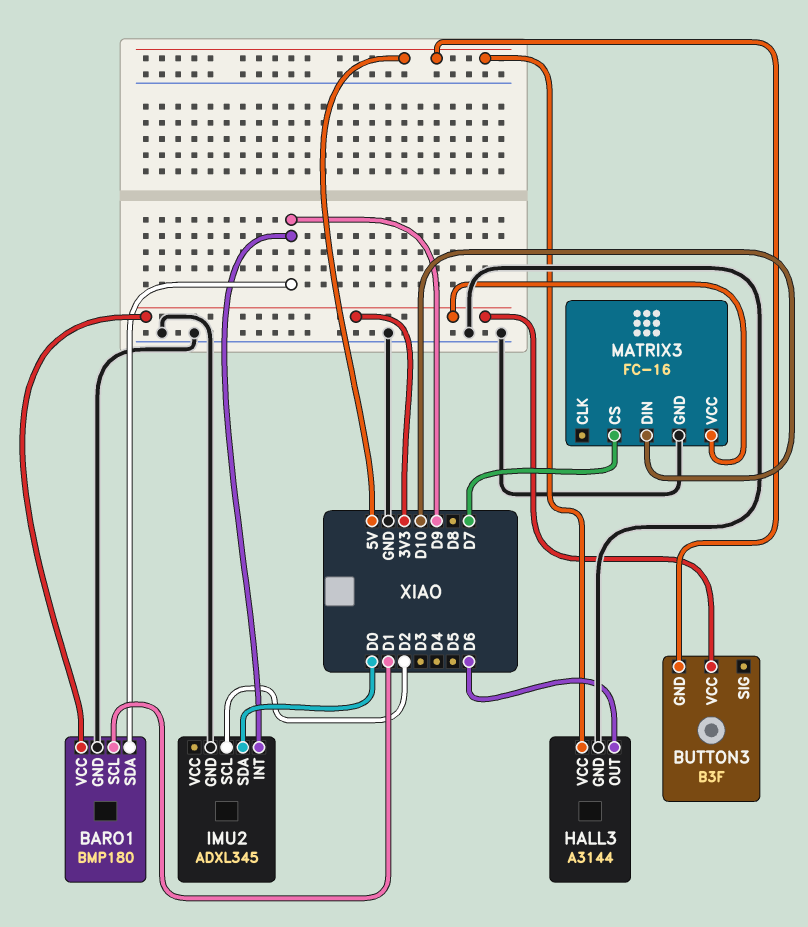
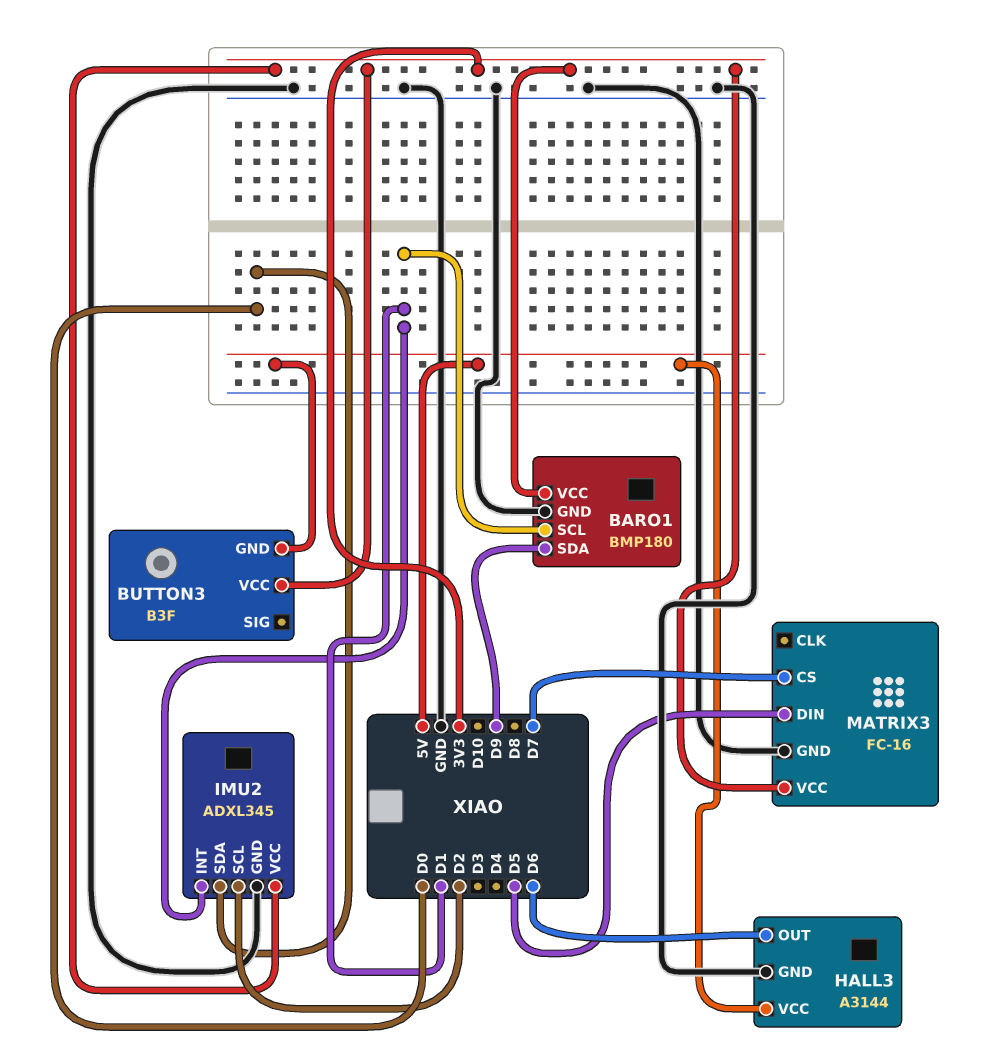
IMU2 pin INT: D9 -> D1
IMU2 pin VCC: none -> 3V3
MATRIX3 pin DIN: D10 -> D5

